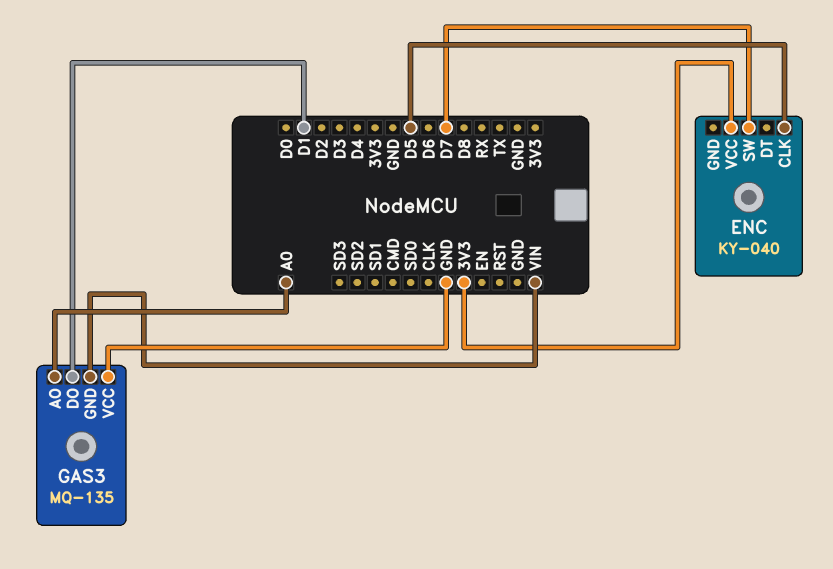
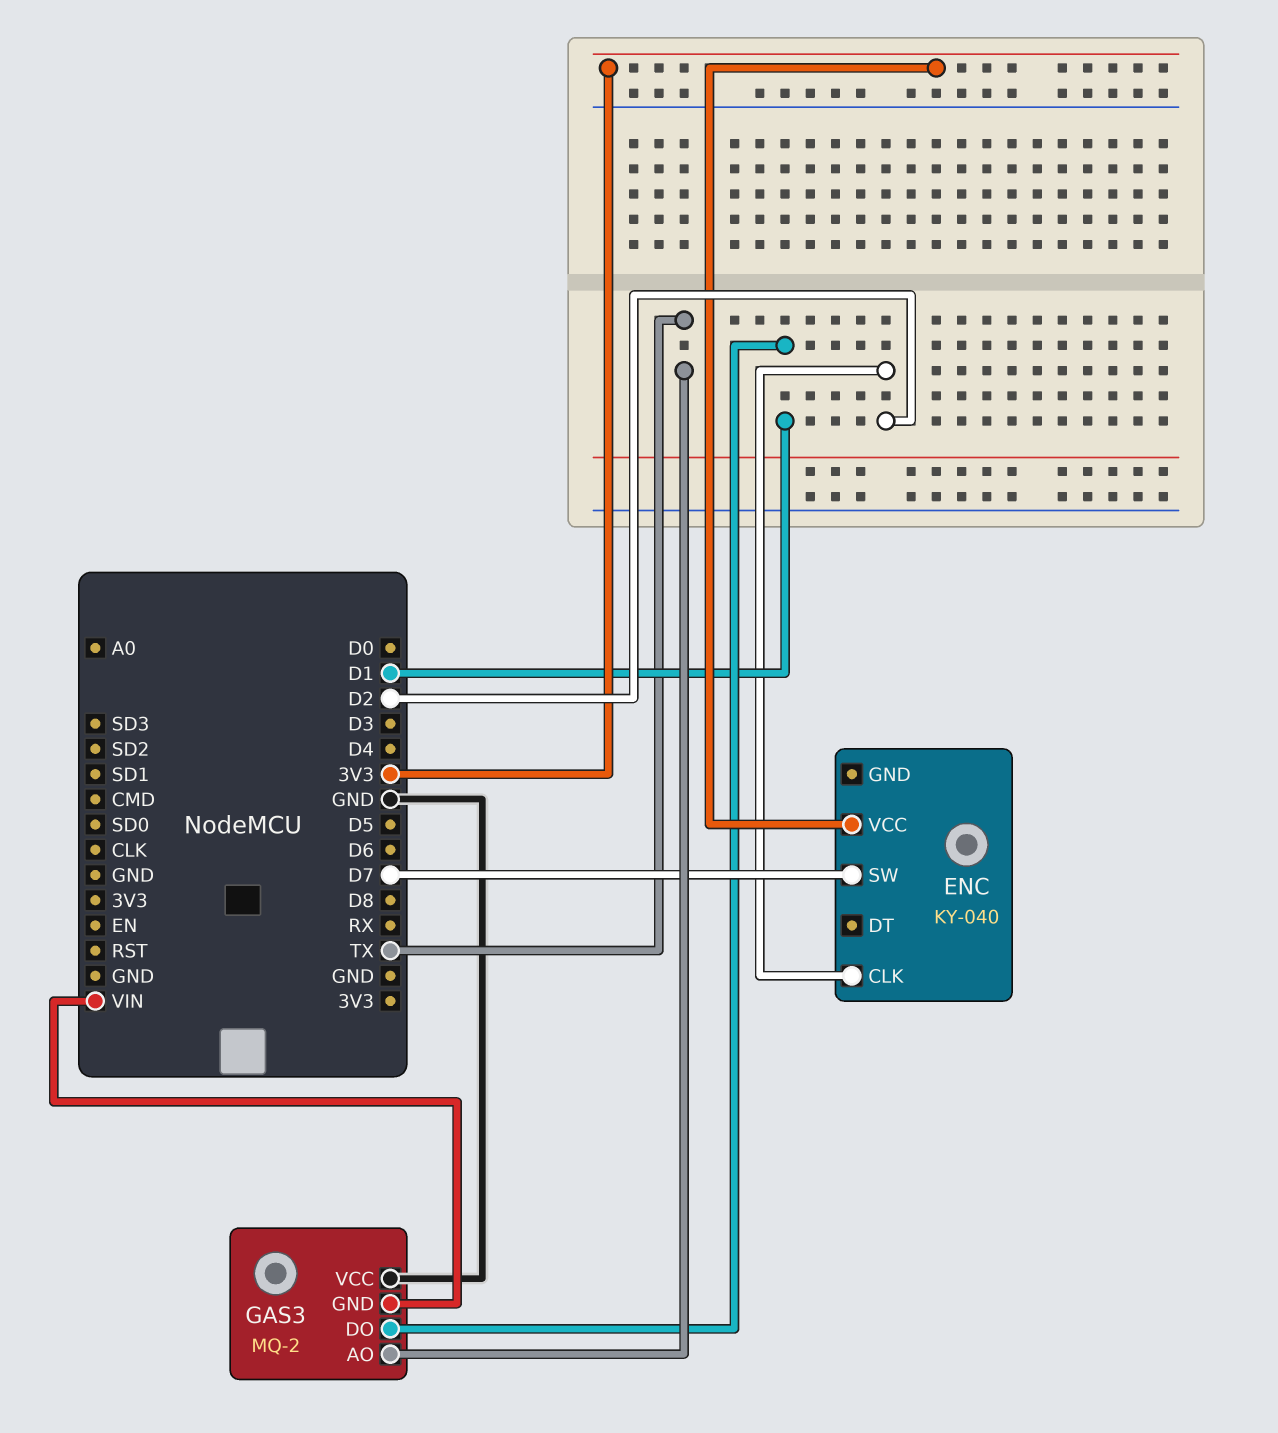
ENC pin CLK: D5 -> D2
GAS3: MQ-135 -> MQ-2
GAS3 pin AO: A0 -> TX

